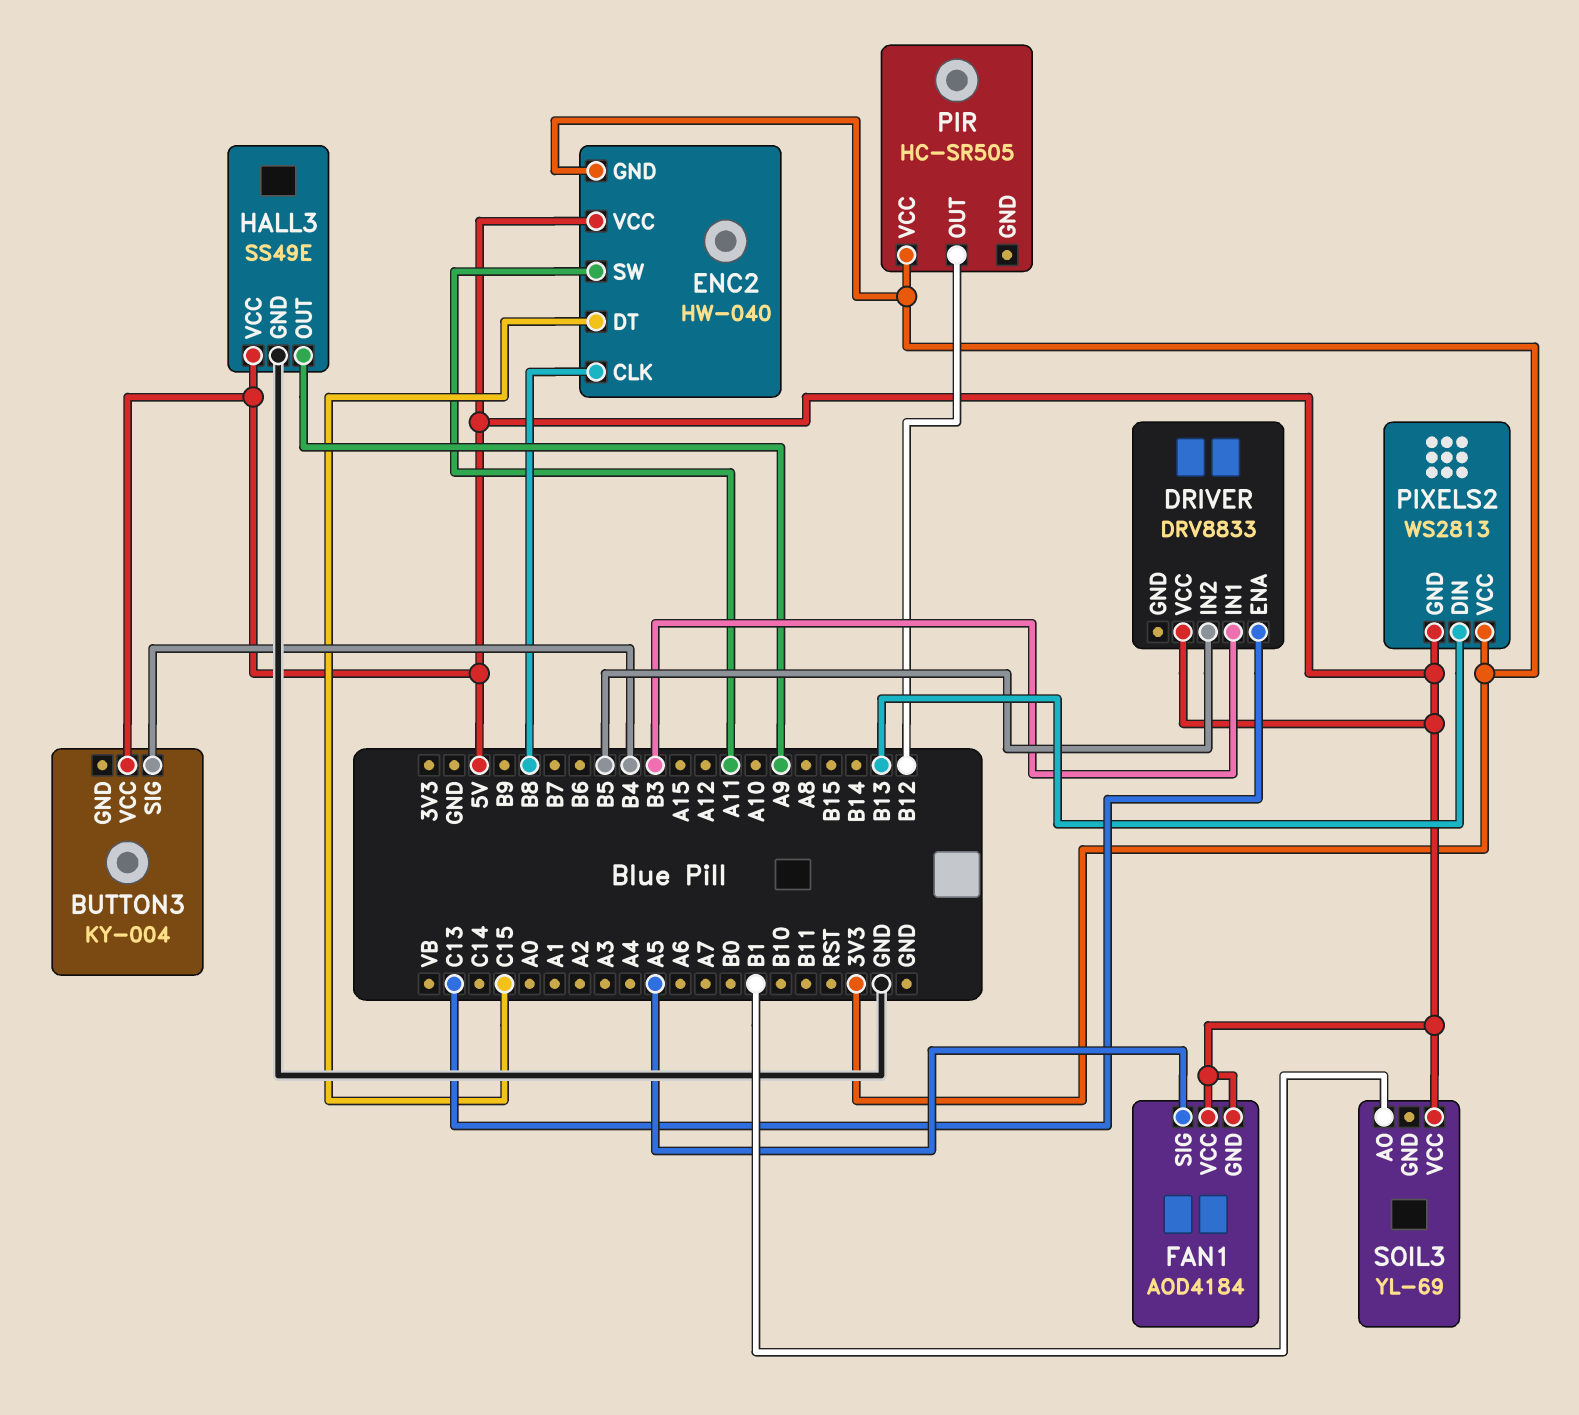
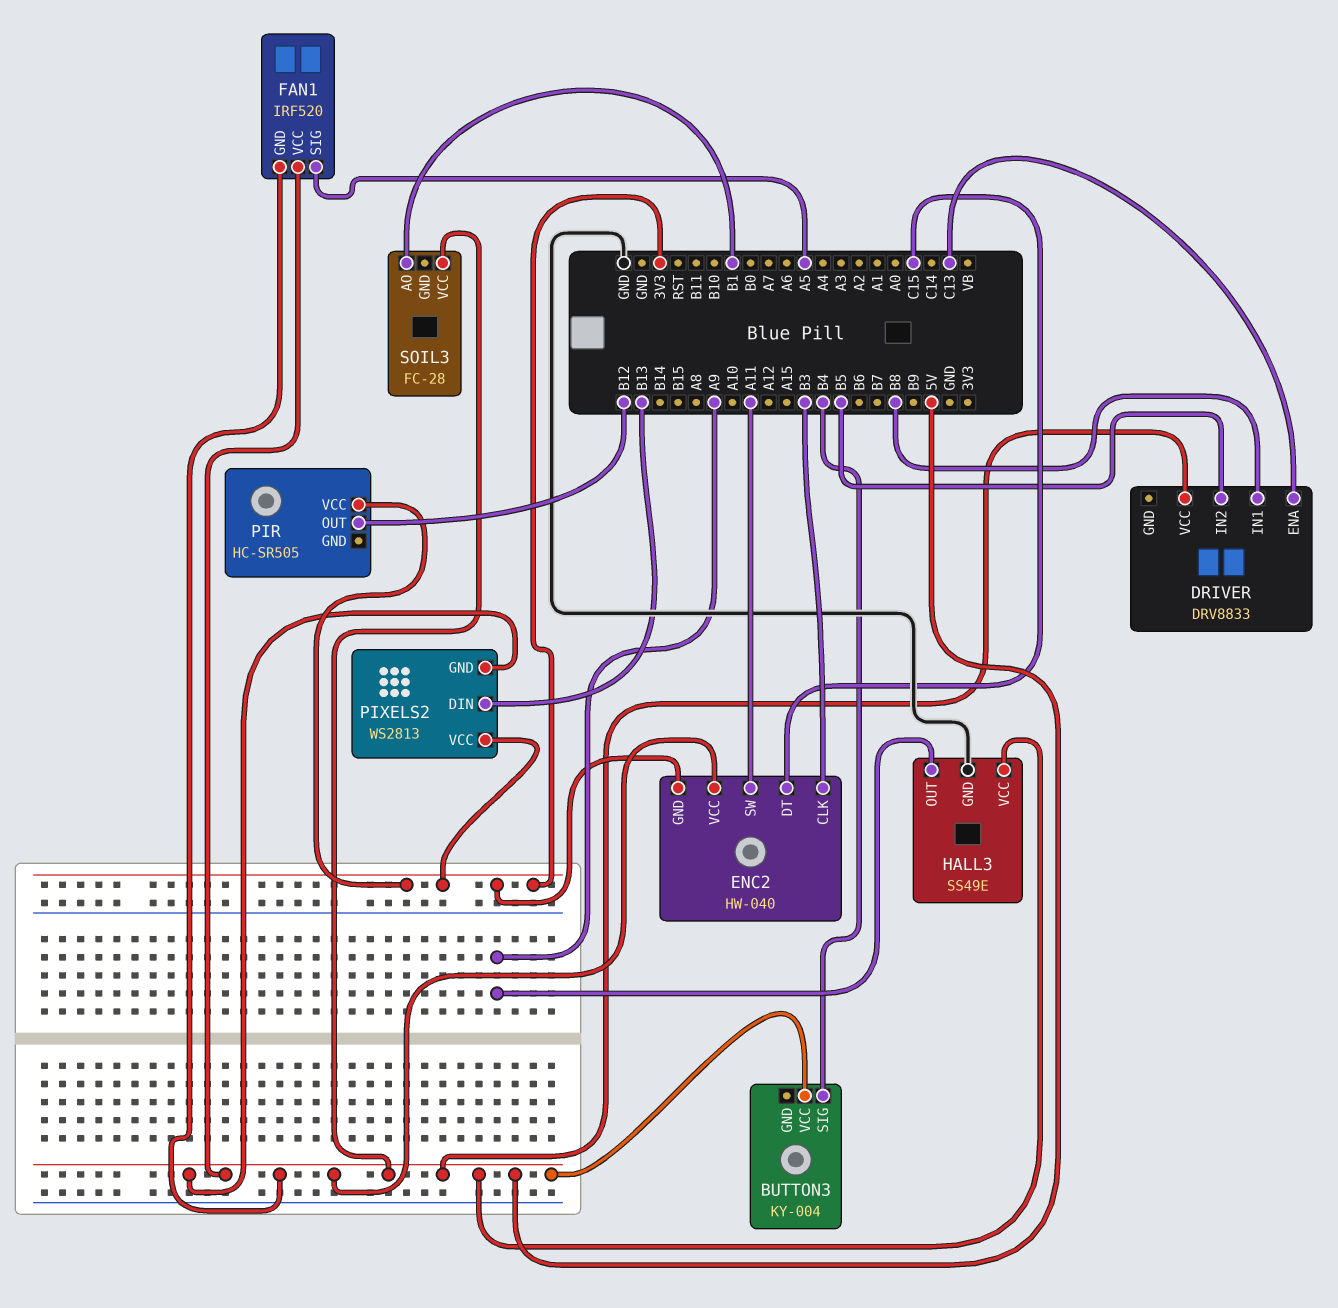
DRIVER pin IN1: B3 -> B8
ENC2 pin CLK: B8 -> B3
FAN1: AOD4184 -> IRF520
SOIL3: YL-69 -> FC-28

